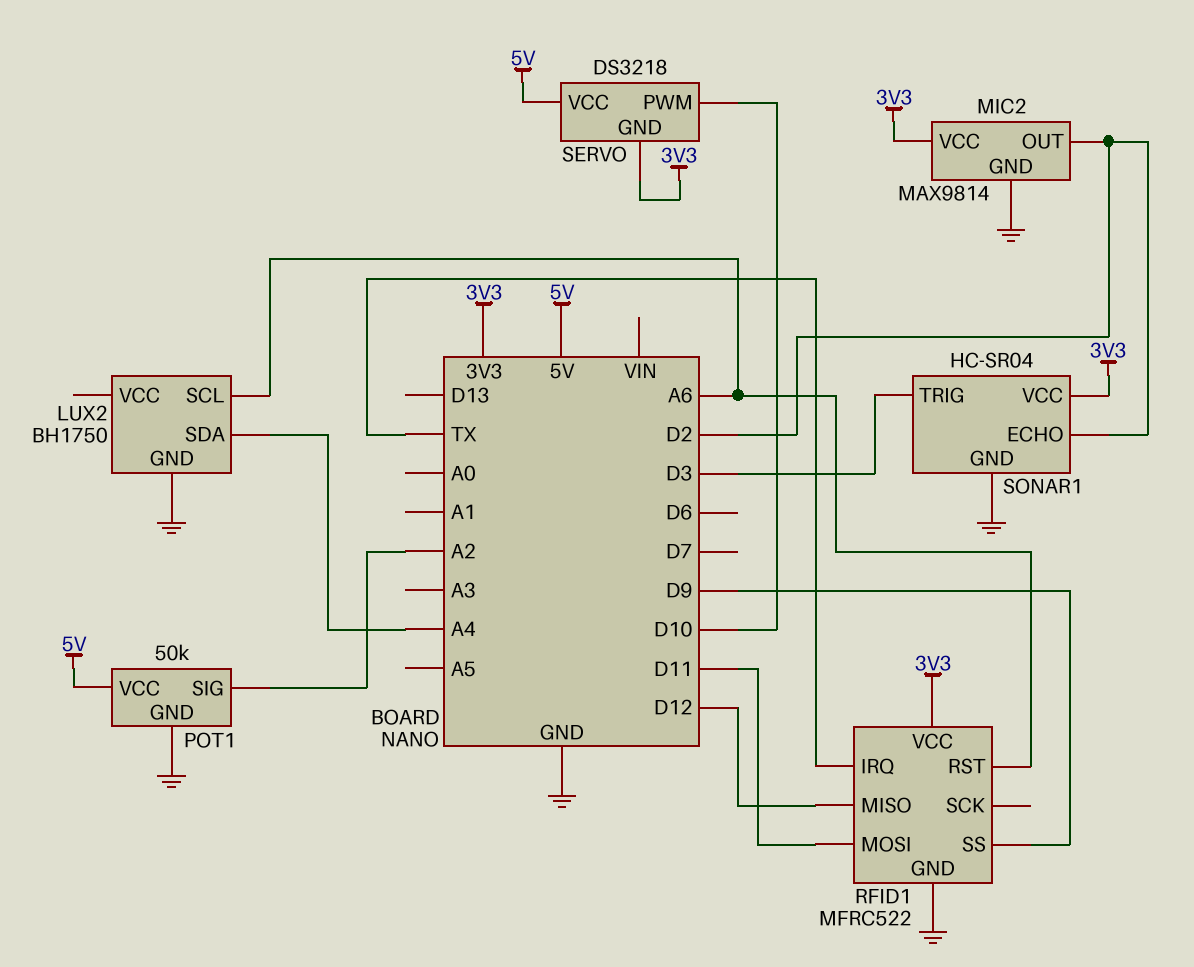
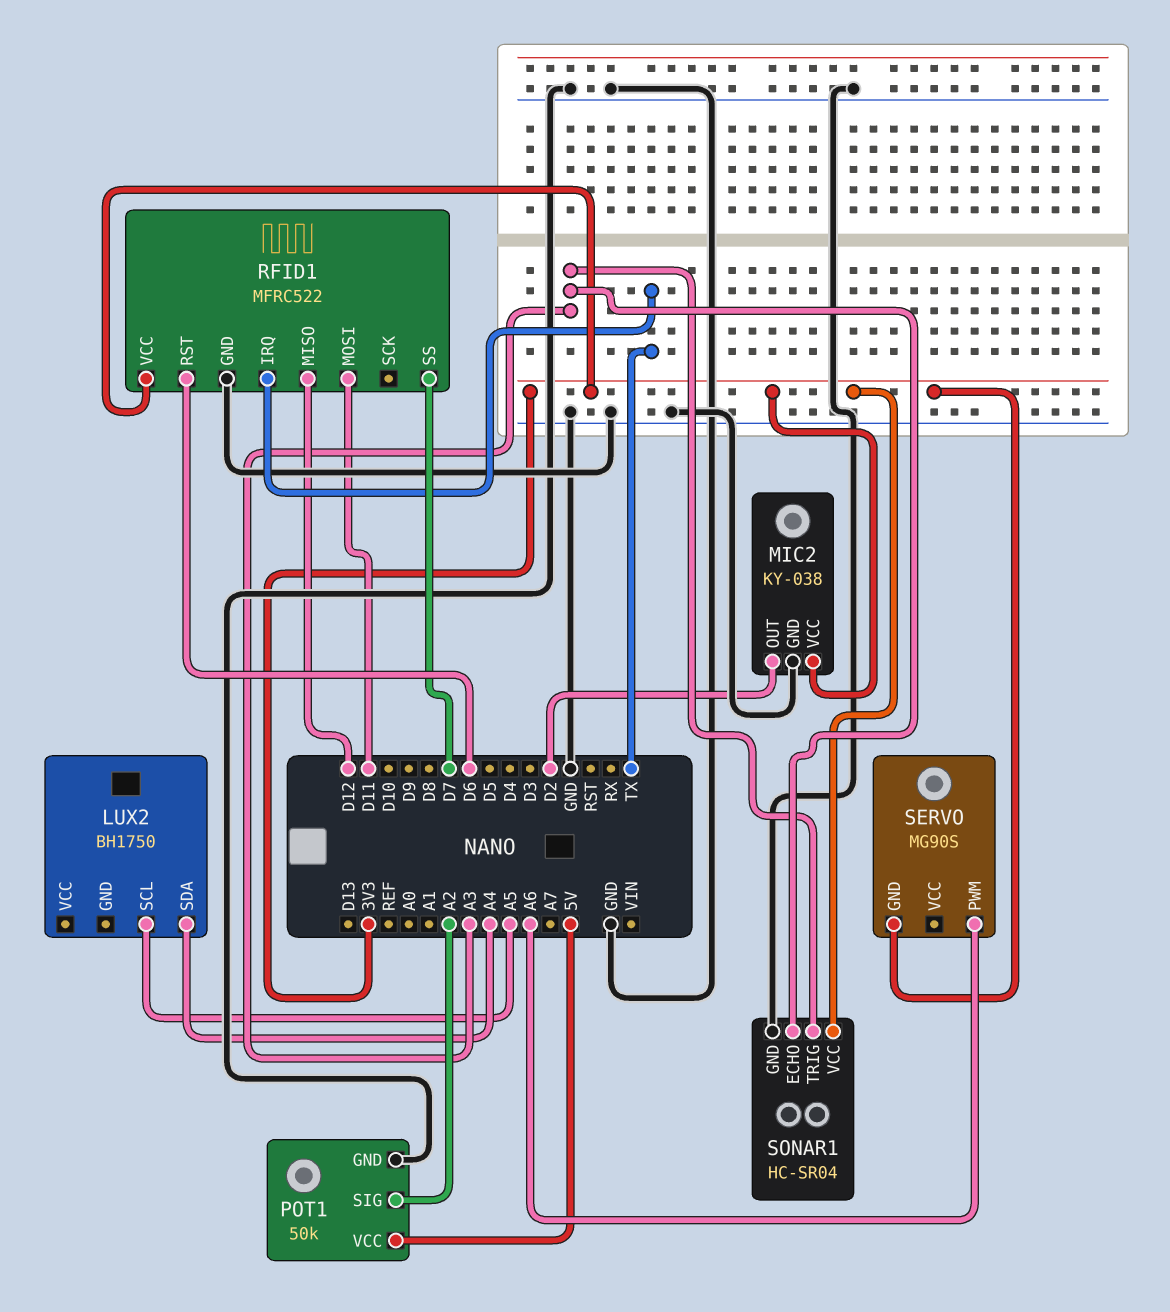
LUX2 pin GND: GND -> none
LUX2 pin SCL: A6 -> A5
MIC2: MAX9814 -> KY-038
RFID1 pin RST: A6 -> D6
RFID1 pin SS: D9 -> D7
SERVO: DS3218 -> MG90S
SERVO pin PWM: D10 -> A6
SERVO pin VCC: 5V -> none
SONAR1 pin ECHO: D2 -> A3
SONAR1 pin TRIG: D3 -> A3

